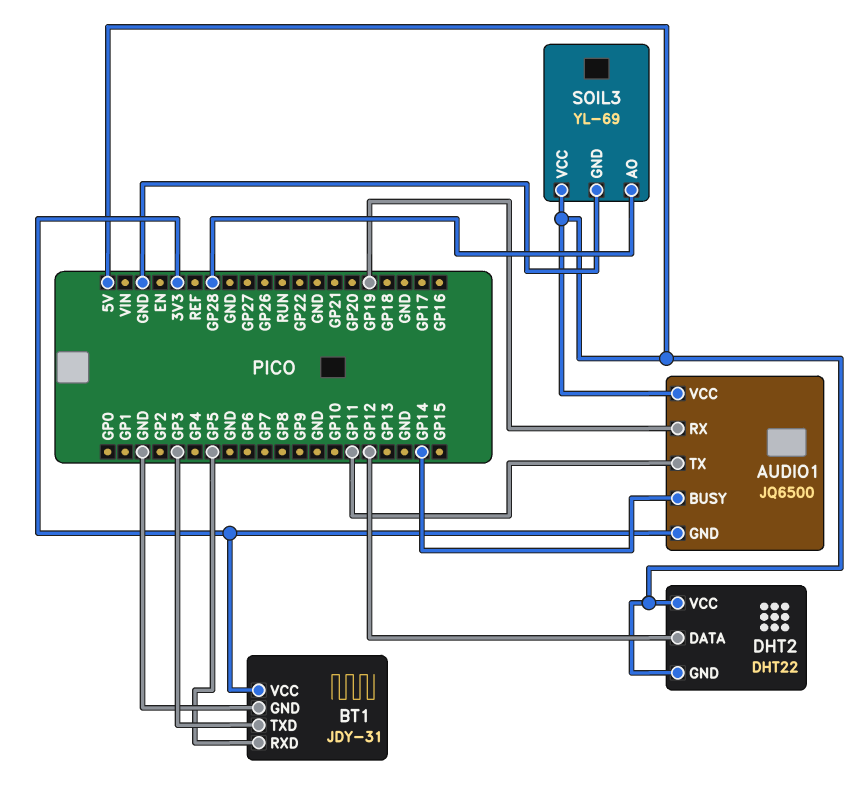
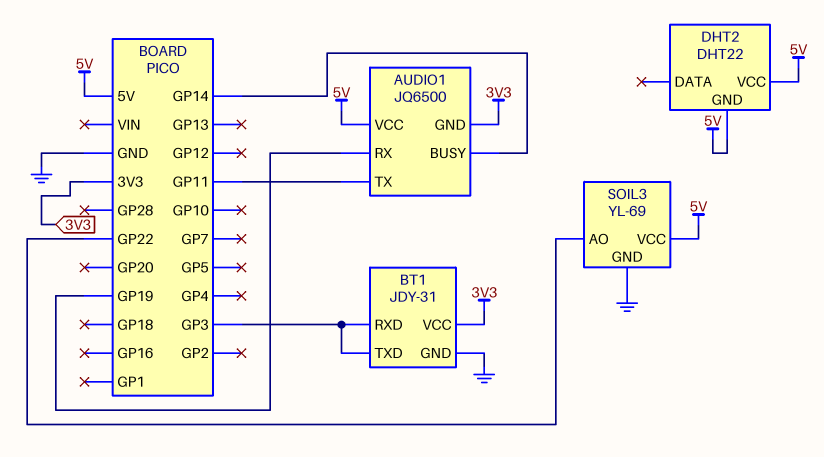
BT1 pin RXD: GP5 -> GP3
DHT2 pin DATA: GP12 -> none
SOIL3 pin AO: GP28 -> GP22

